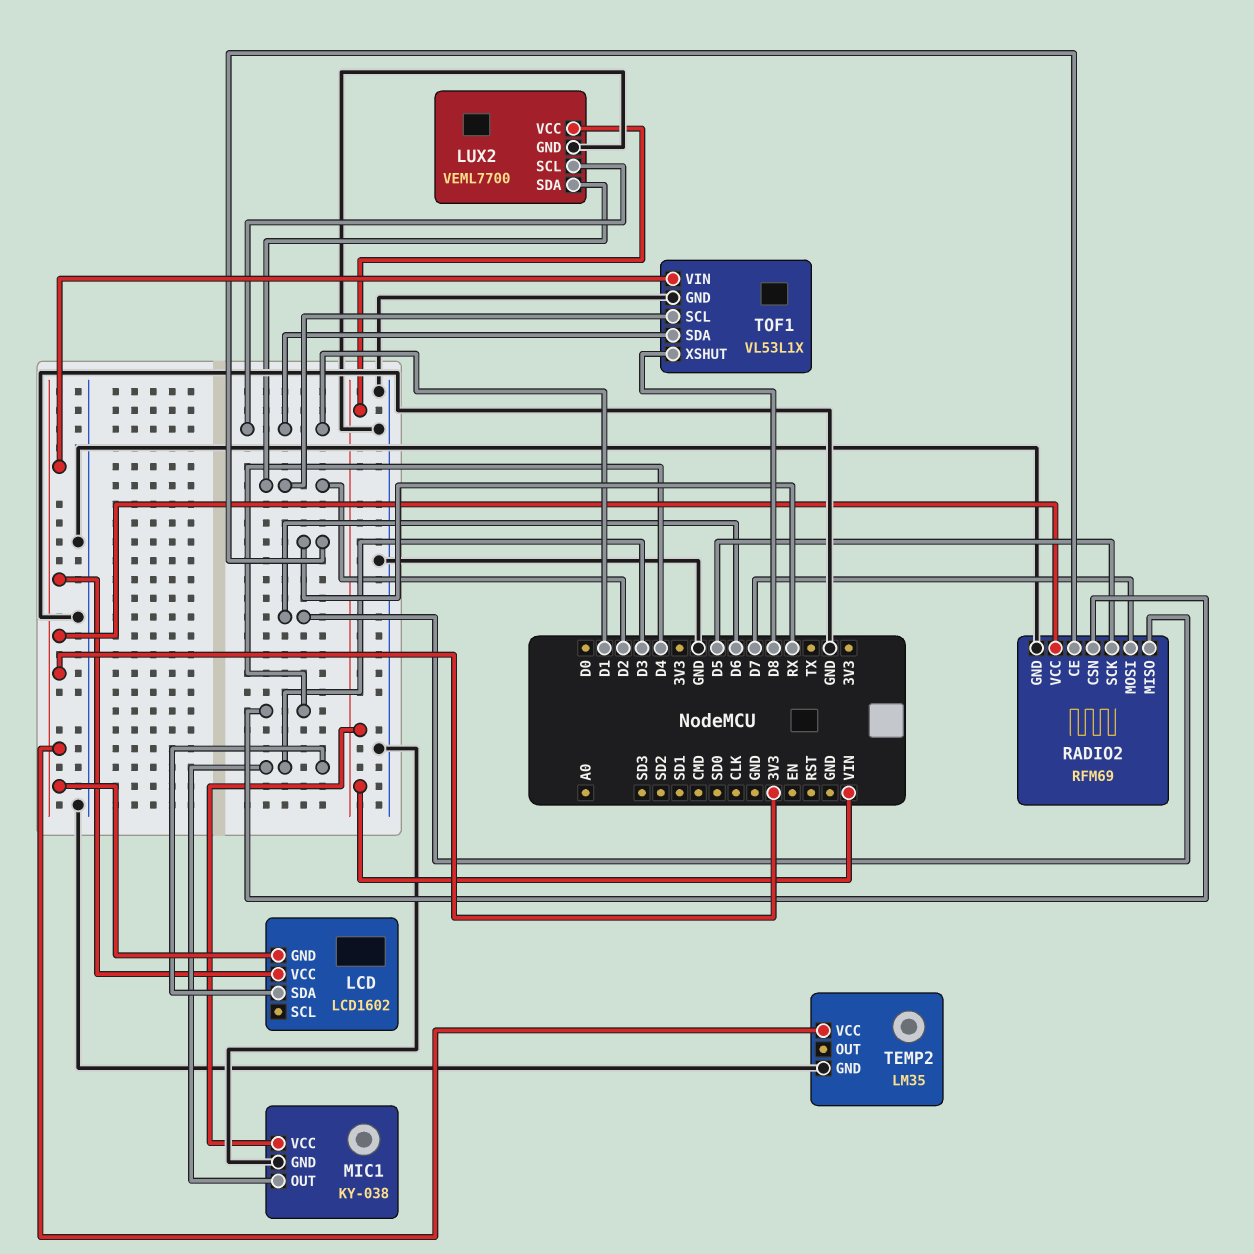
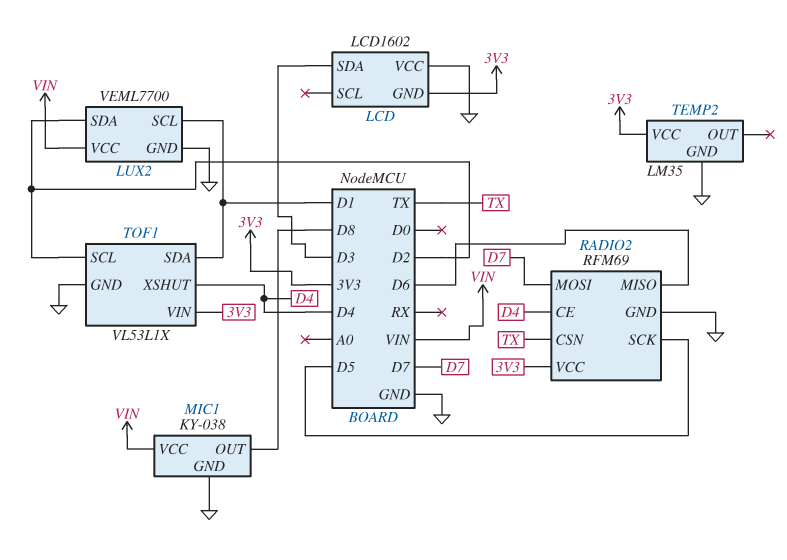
LCD pin VCC: 3V3 -> GND
MIC1 pin OUT: D3 -> D8
RADIO2 pin CE: RX -> D4
RADIO2 pin CSN: D4 -> TX
TOF1 pin XSHUT: D8 -> D4

